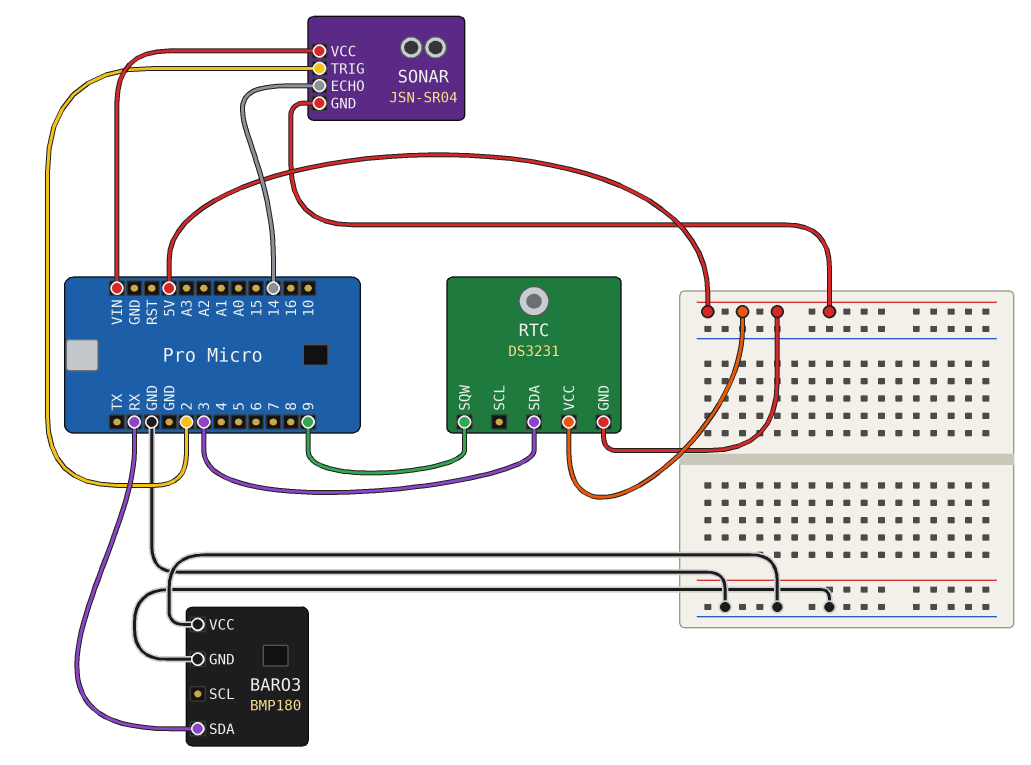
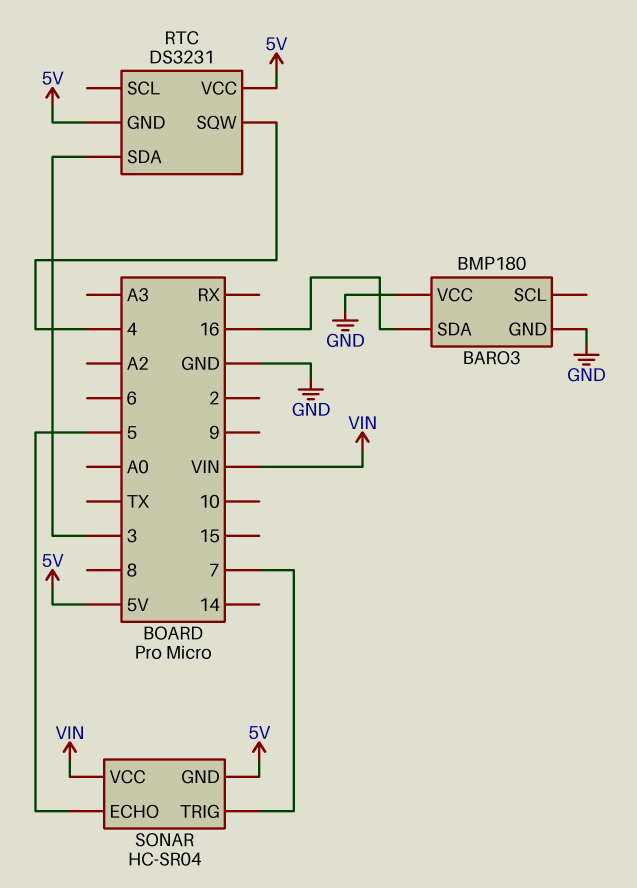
BARO3 pin SDA: RX -> 16
RTC pin SQW: 9 -> 4
SONAR: JSN-SR04 -> HC-SR04
SONAR pin ECHO: 14 -> 5
SONAR pin TRIG: 2 -> 7

